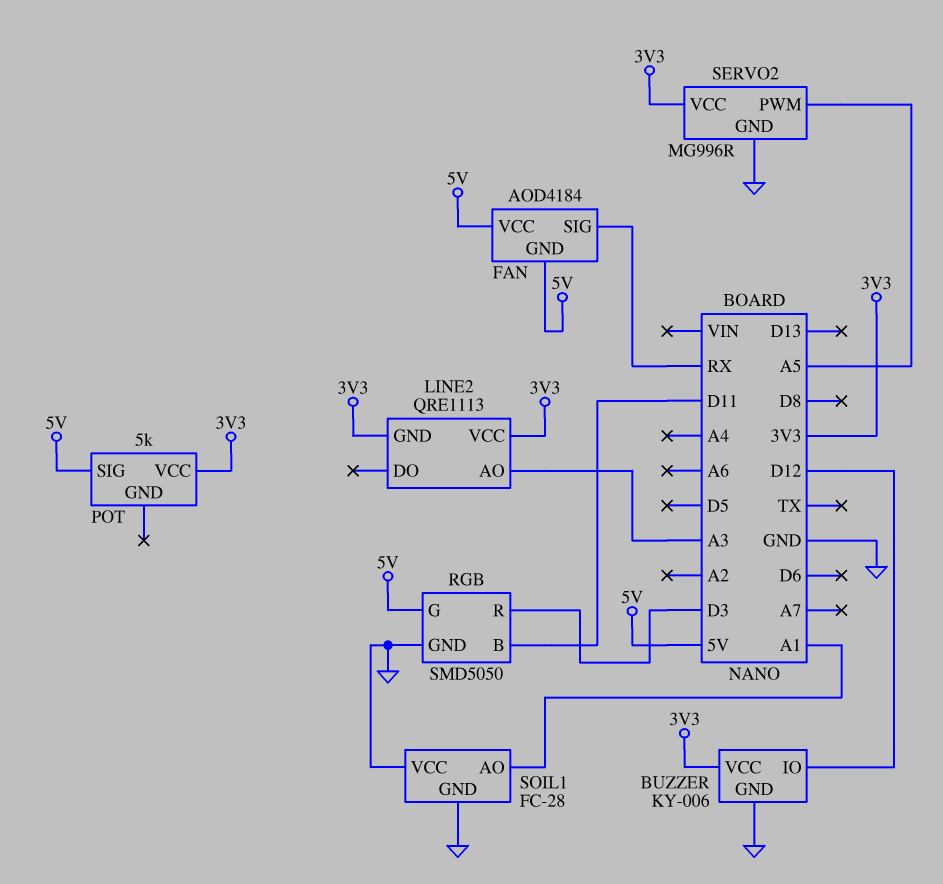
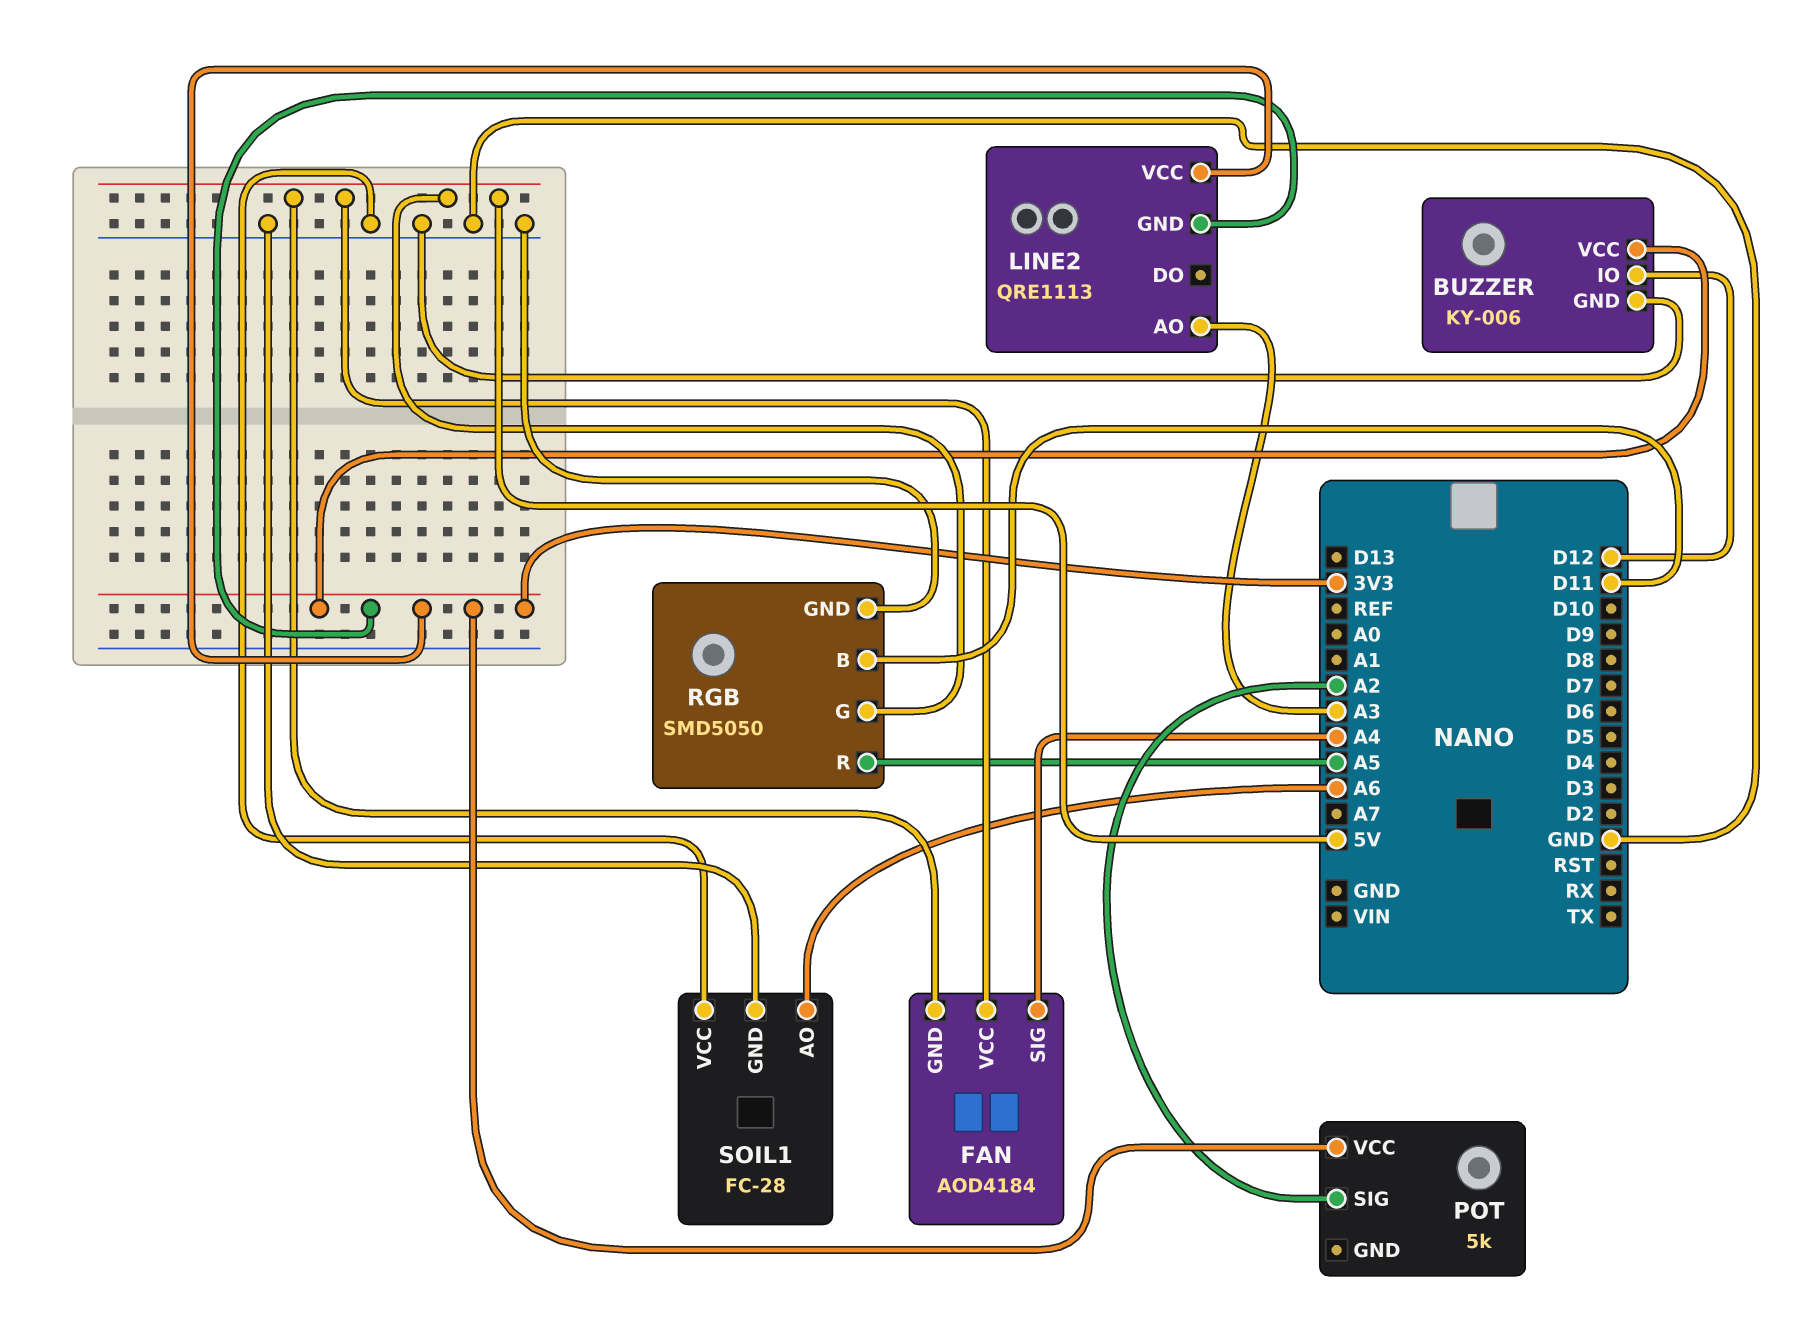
FAN pin SIG: RX -> A4
POT pin SIG: 5V -> A2
RGB pin R: D3 -> A5
SERVO2: MG996R -> none
SERVO2 pin GND: GND -> none
SERVO2 pin PWM: A5 -> none
SERVO2 pin VCC: 3V3 -> none
SOIL1 pin AO: A1 -> A6

